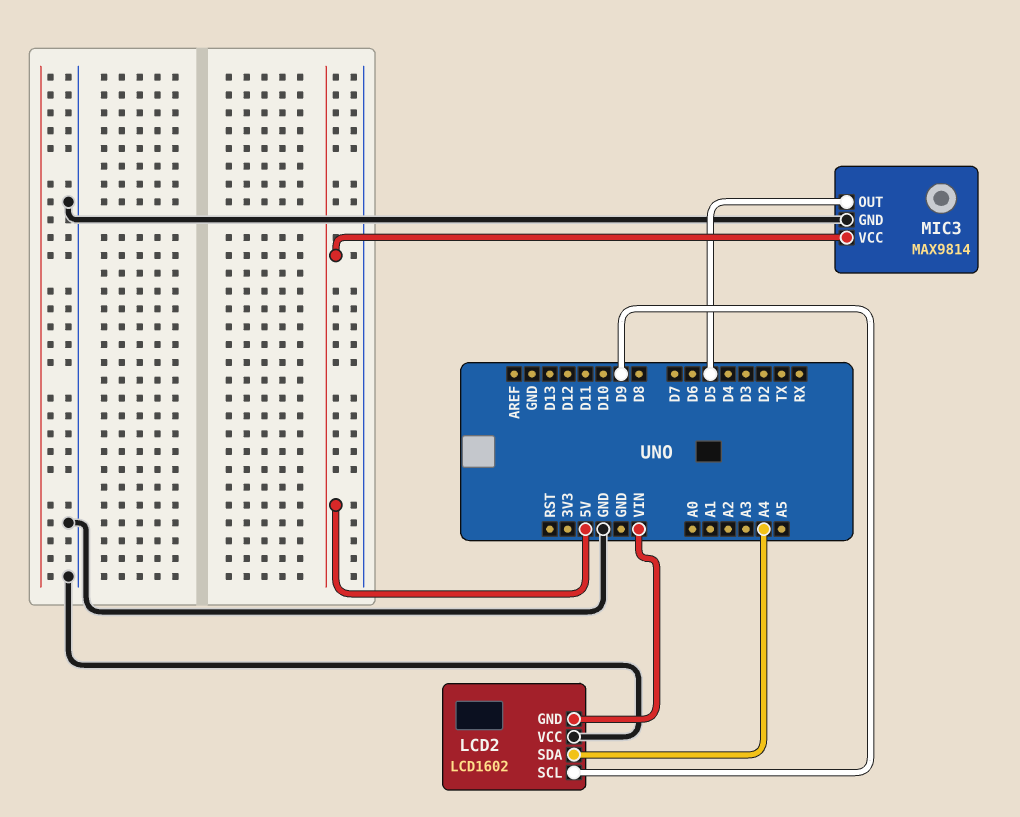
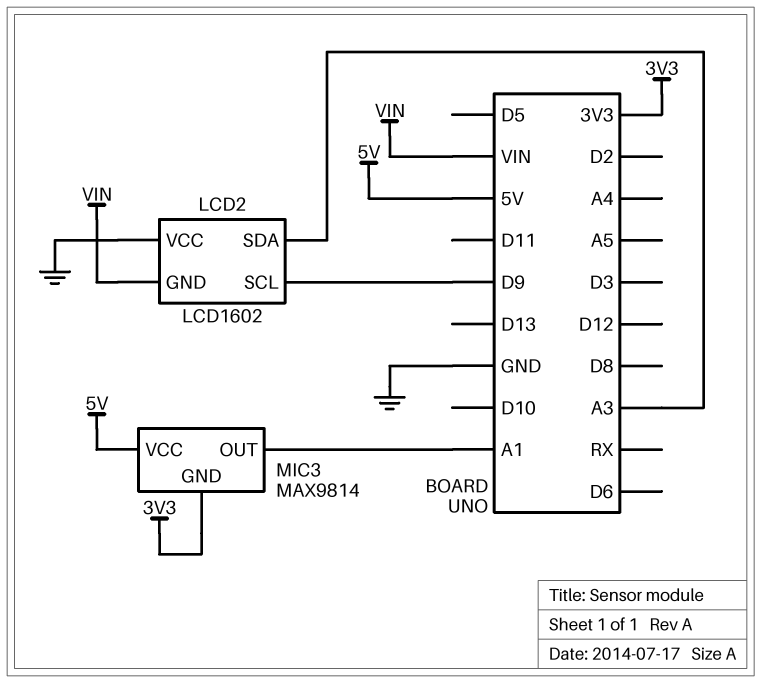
LCD2 pin SDA: A4 -> A3
MIC3 pin GND: GND -> 3V3
MIC3 pin OUT: D5 -> A1

